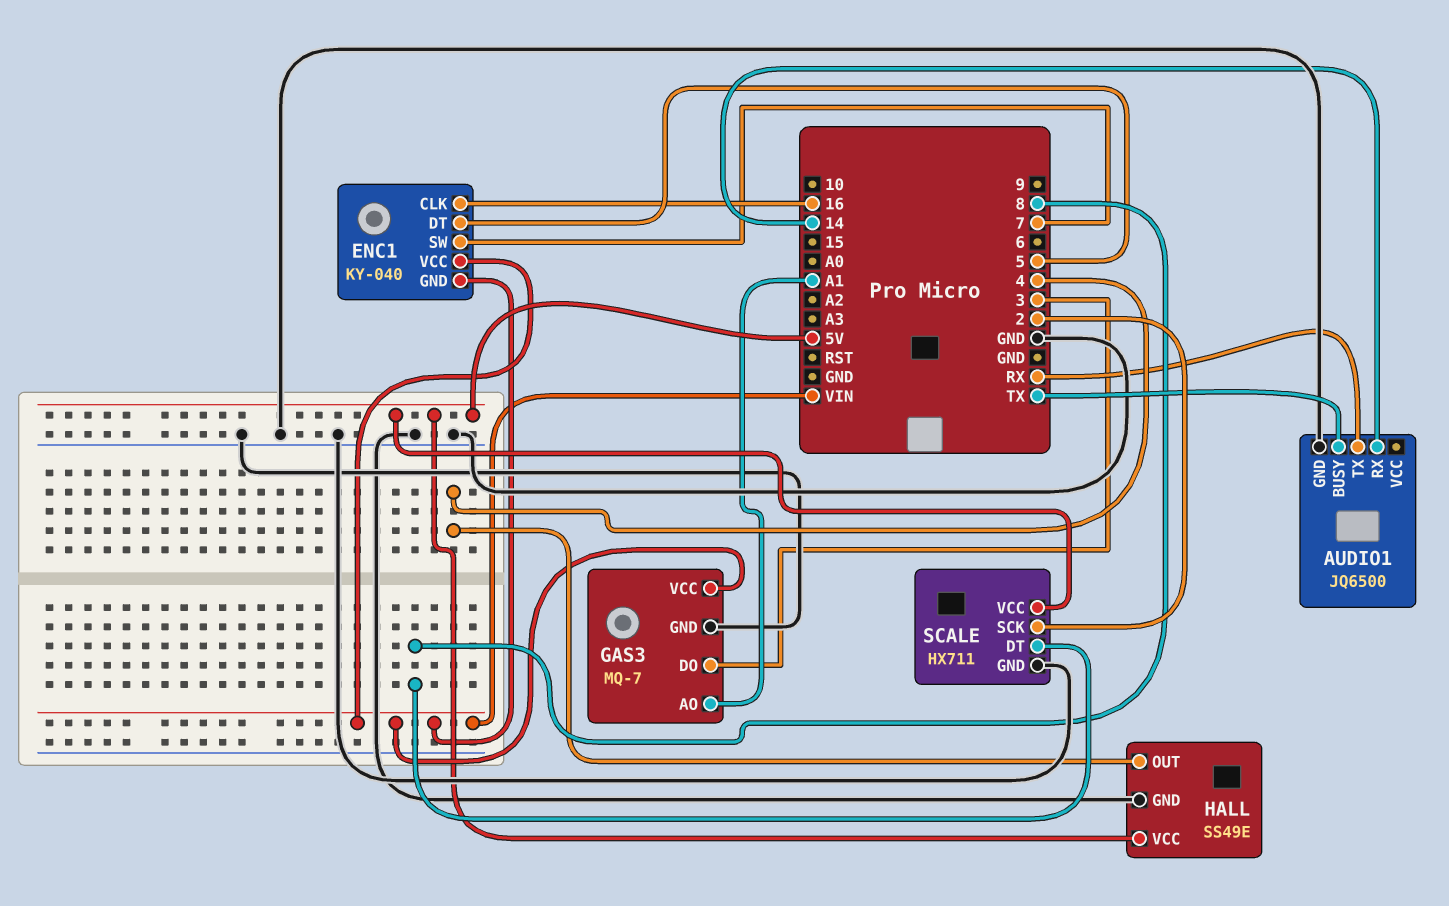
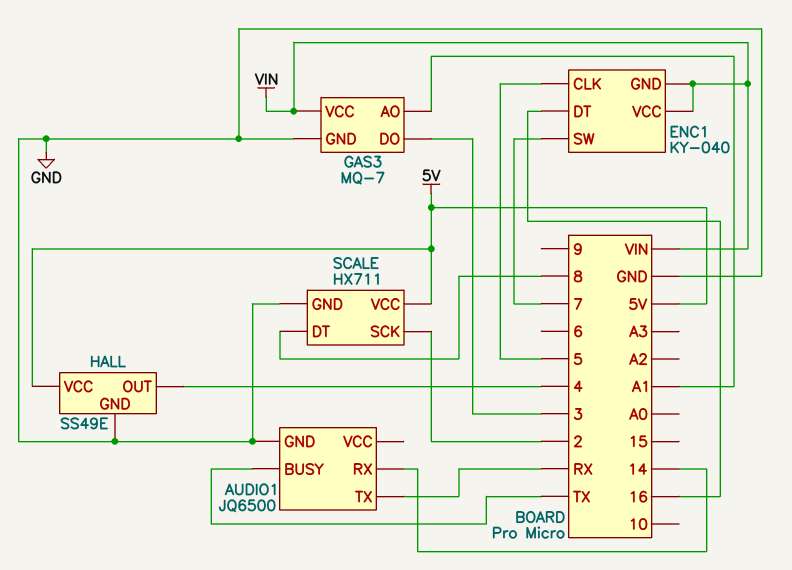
ENC1 pin CLK: 16 -> 5
ENC1 pin DT: 5 -> 16

